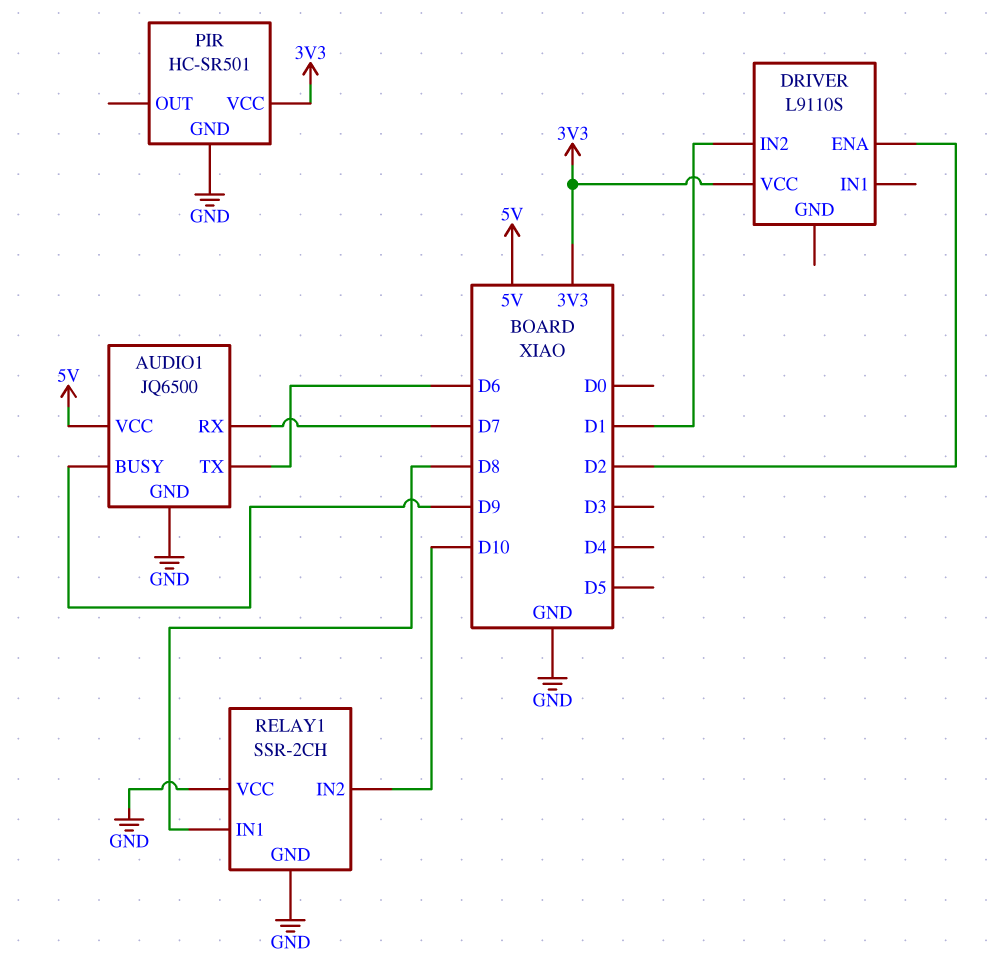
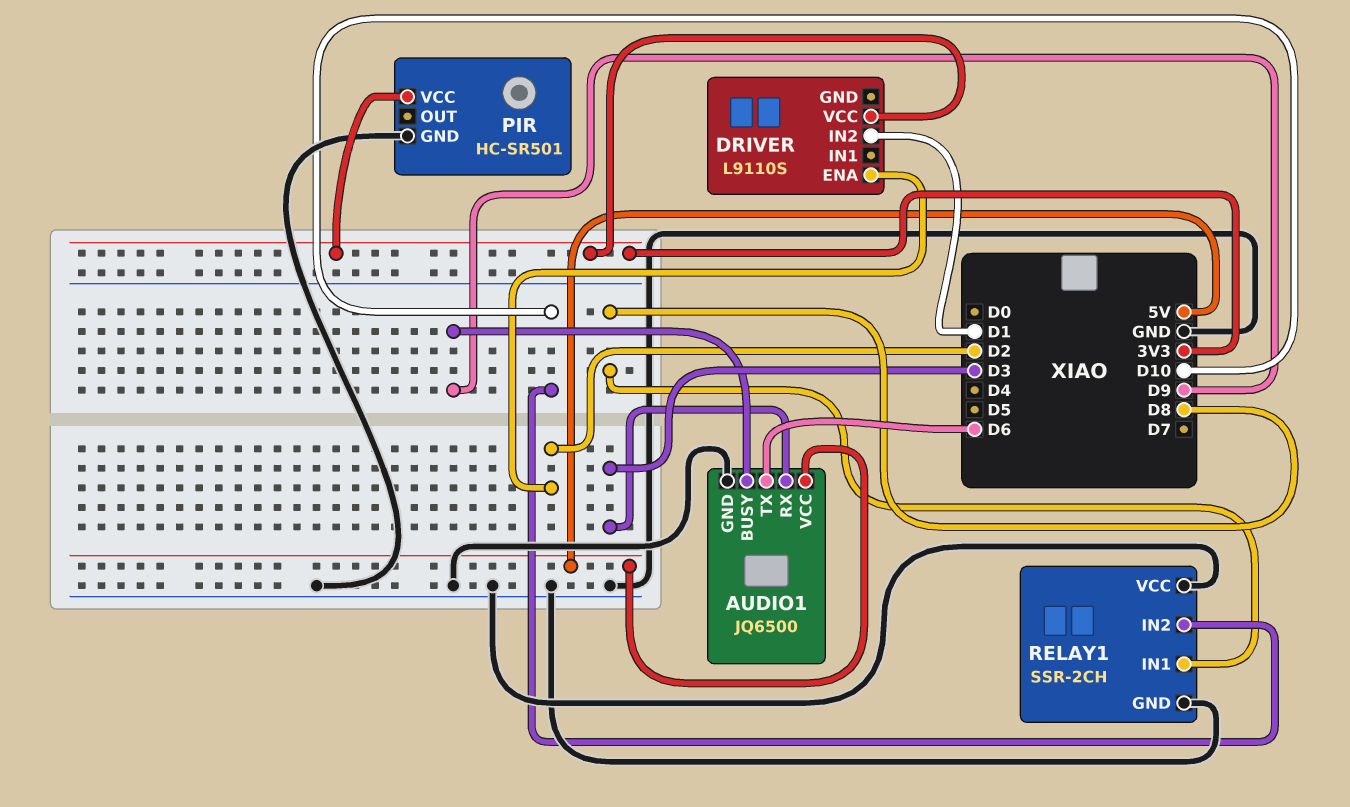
AUDIO1 pin RX: D7 -> D3

